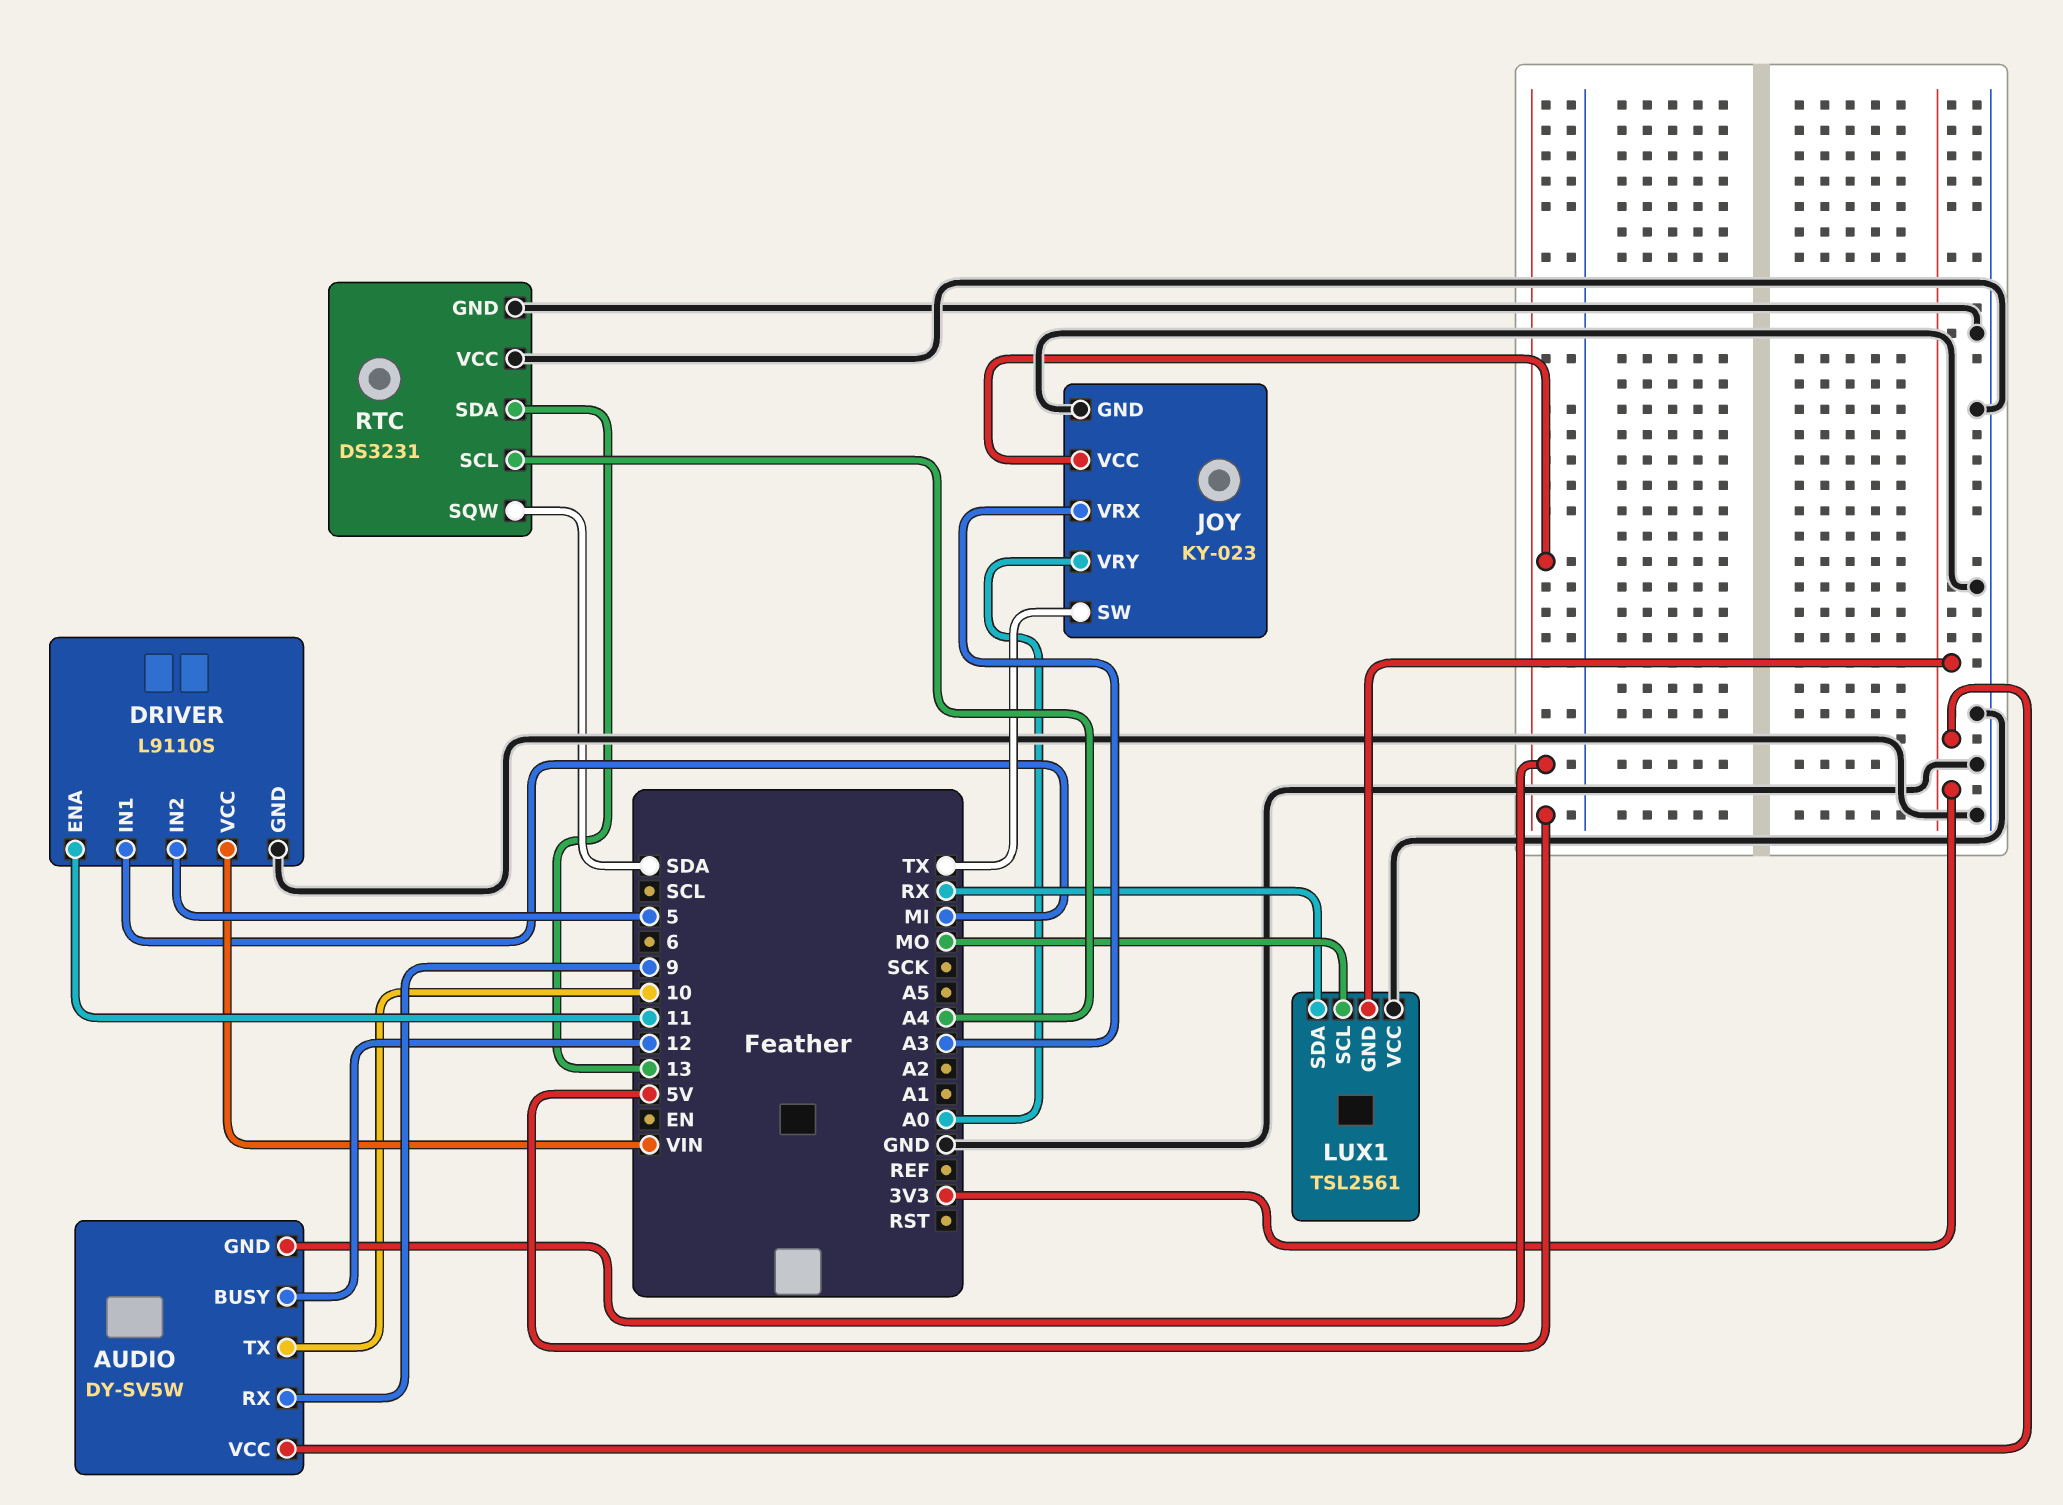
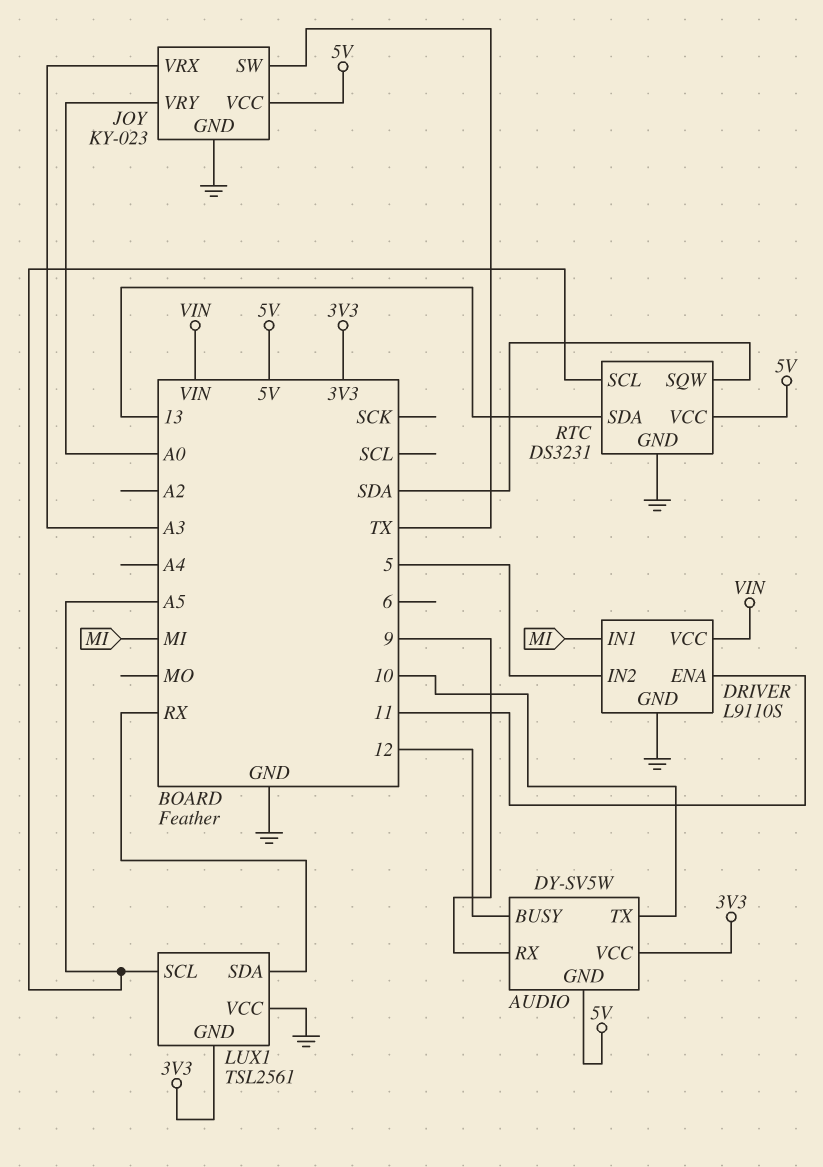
LUX1 pin SCL: MO -> A5
RTC pin SCL: A4 -> A5
RTC pin VCC: GND -> 5V

